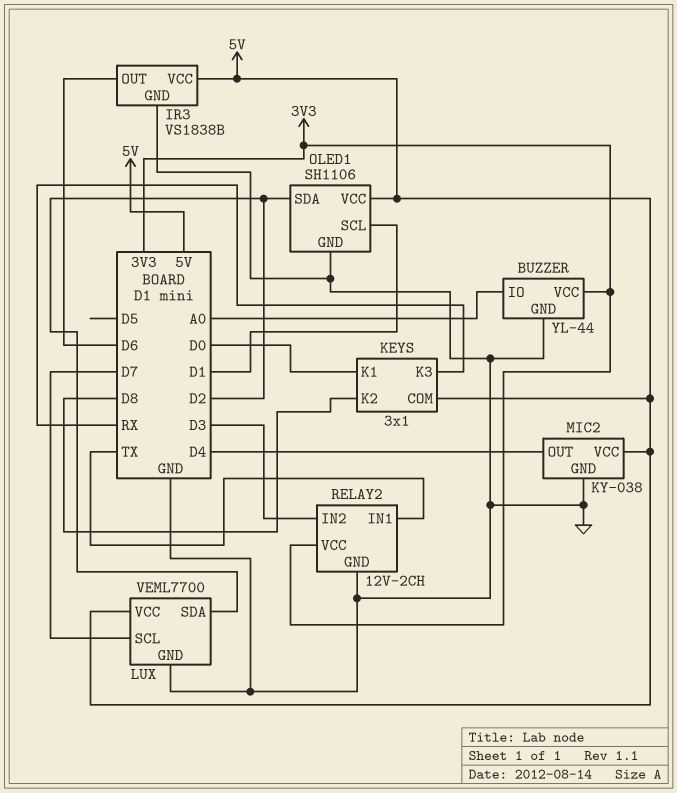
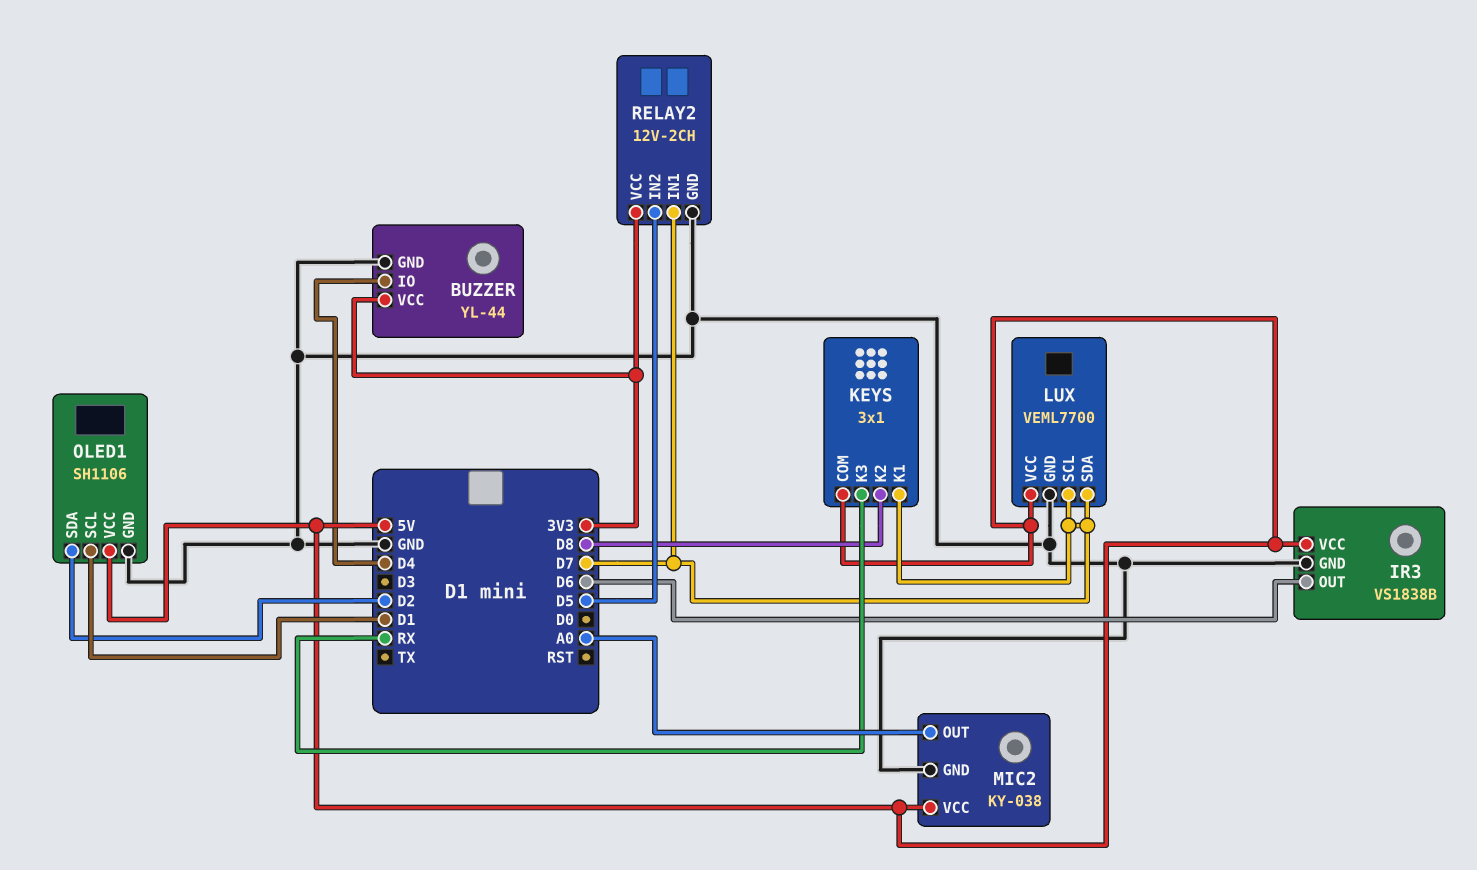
BUZZER pin IO: A0 -> D4
KEYS pin K1: D0 -> D7
LUX pin SDA: D2 -> D7
MIC2 pin OUT: D4 -> A0
RELAY2 pin IN1: TX -> D7
RELAY2 pin IN2: D3 -> D5

